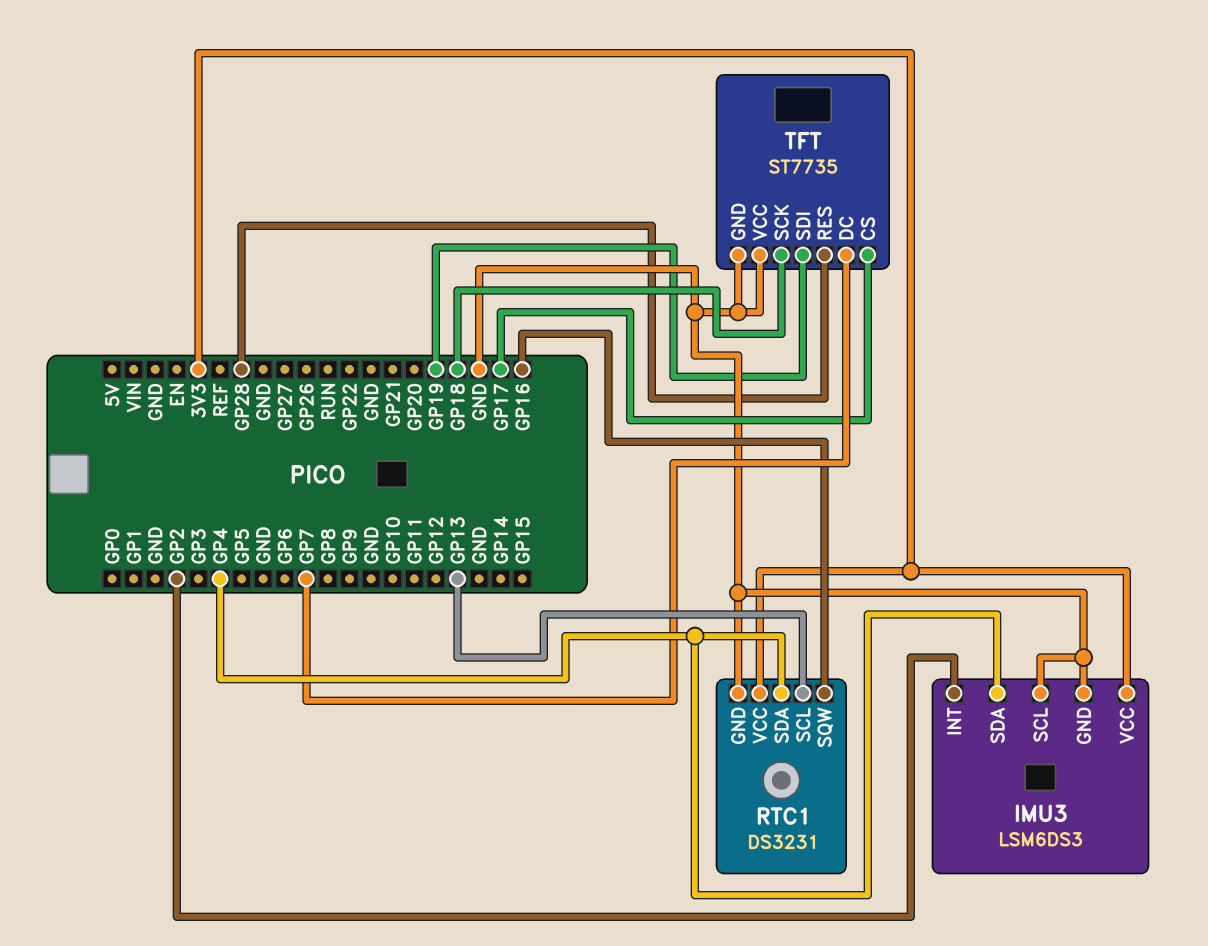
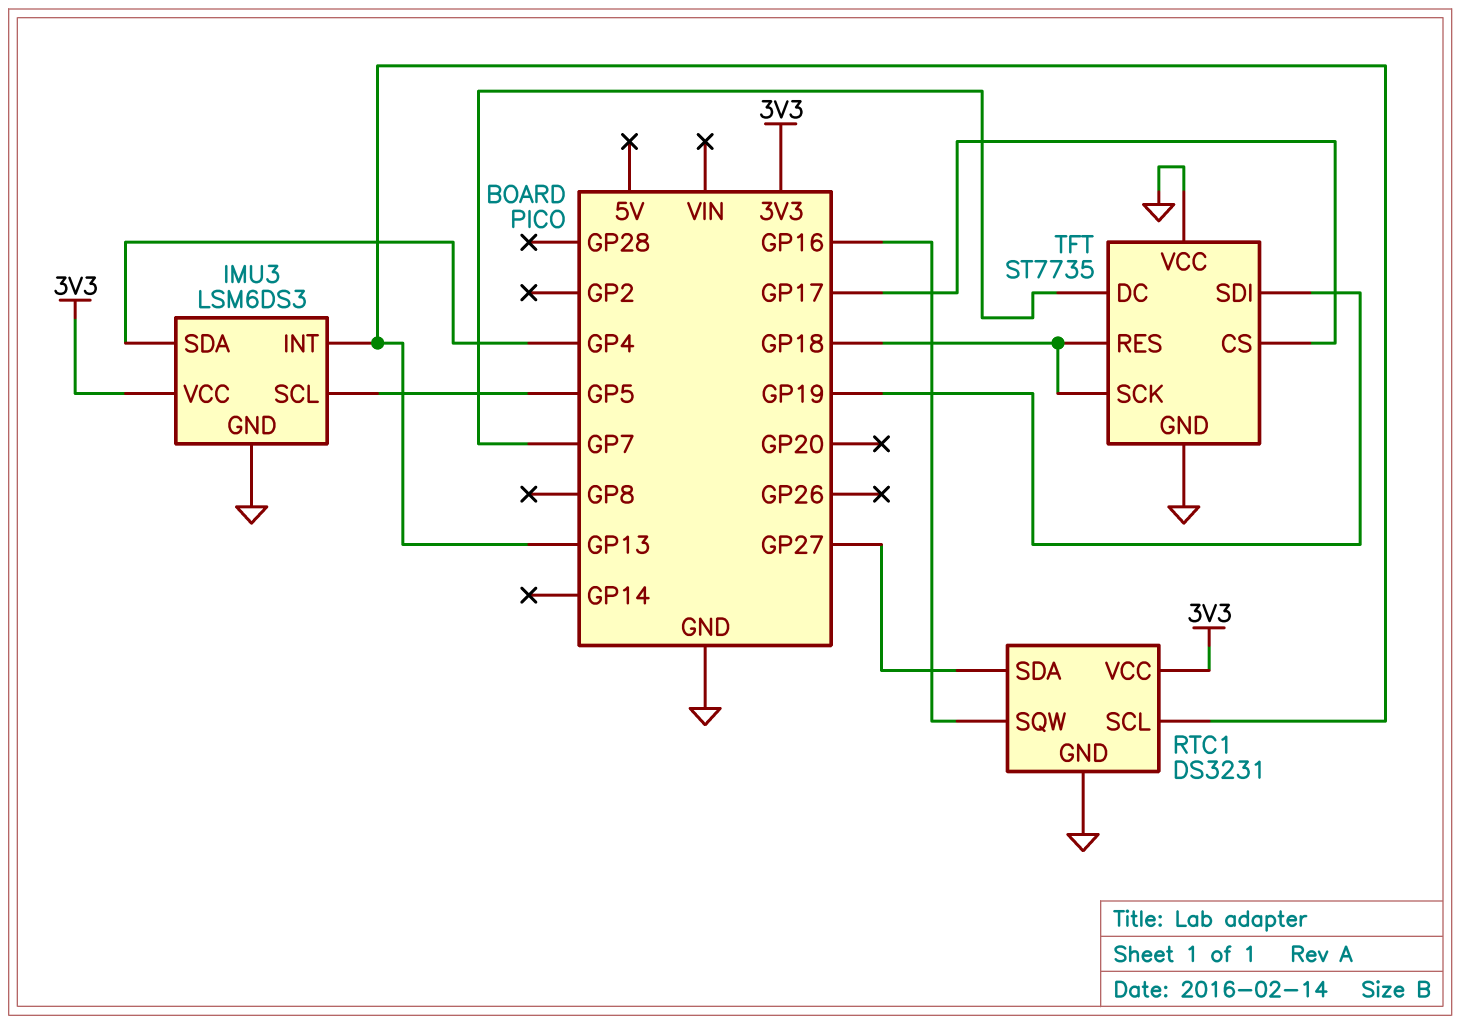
IMU3 pin INT: GP2 -> GP13
IMU3 pin SCL: GND -> GP5
RTC1 pin SDA: GP4 -> GP27
TFT pin RES: GP28 -> GP18

